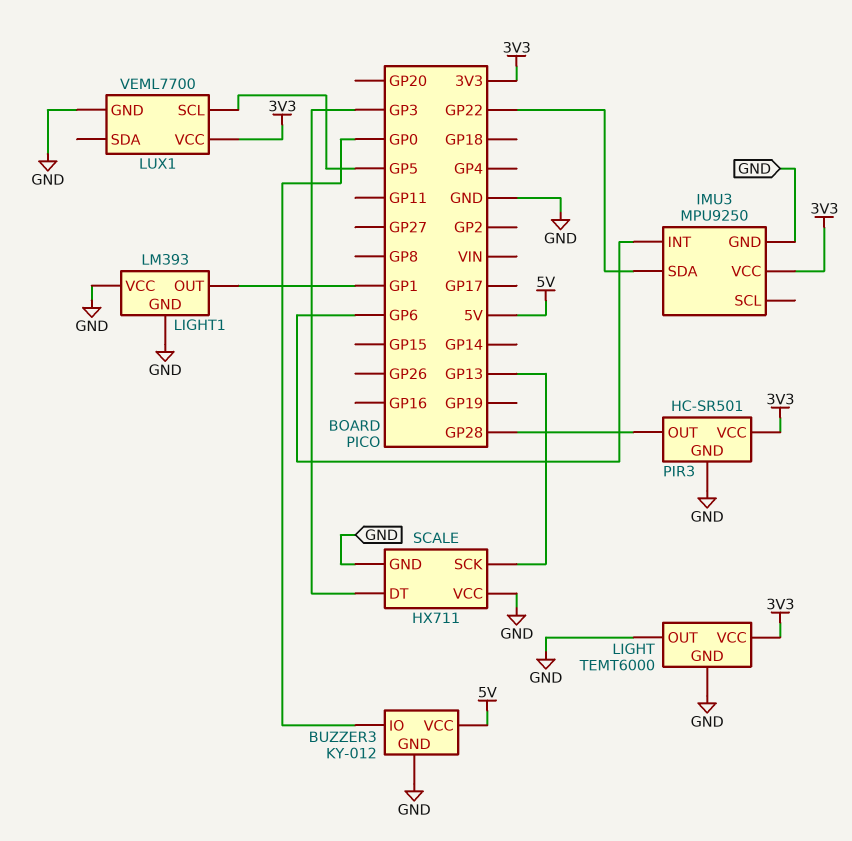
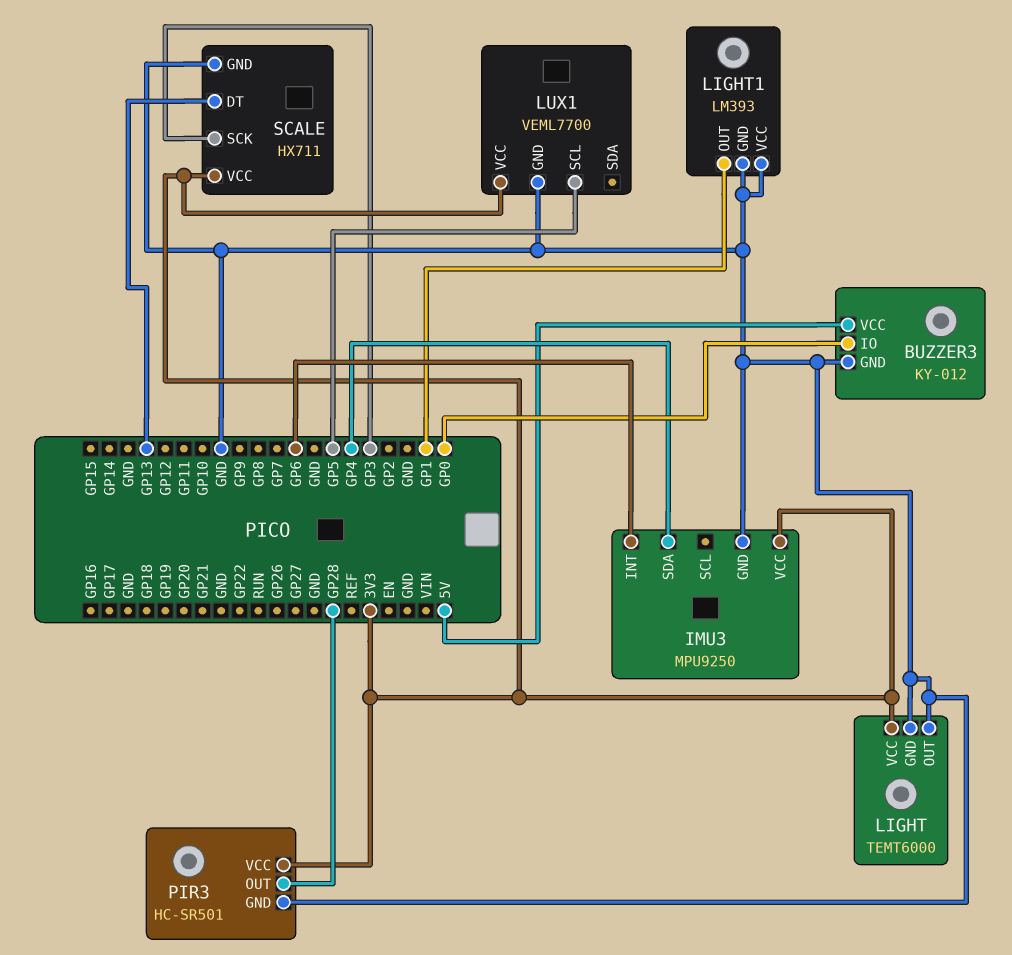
IMU3 pin SDA: GP22 -> GP4
SCALE pin DT: GP3 -> GP13
SCALE pin SCK: GP13 -> GP3
SCALE pin VCC: GND -> 3V3

